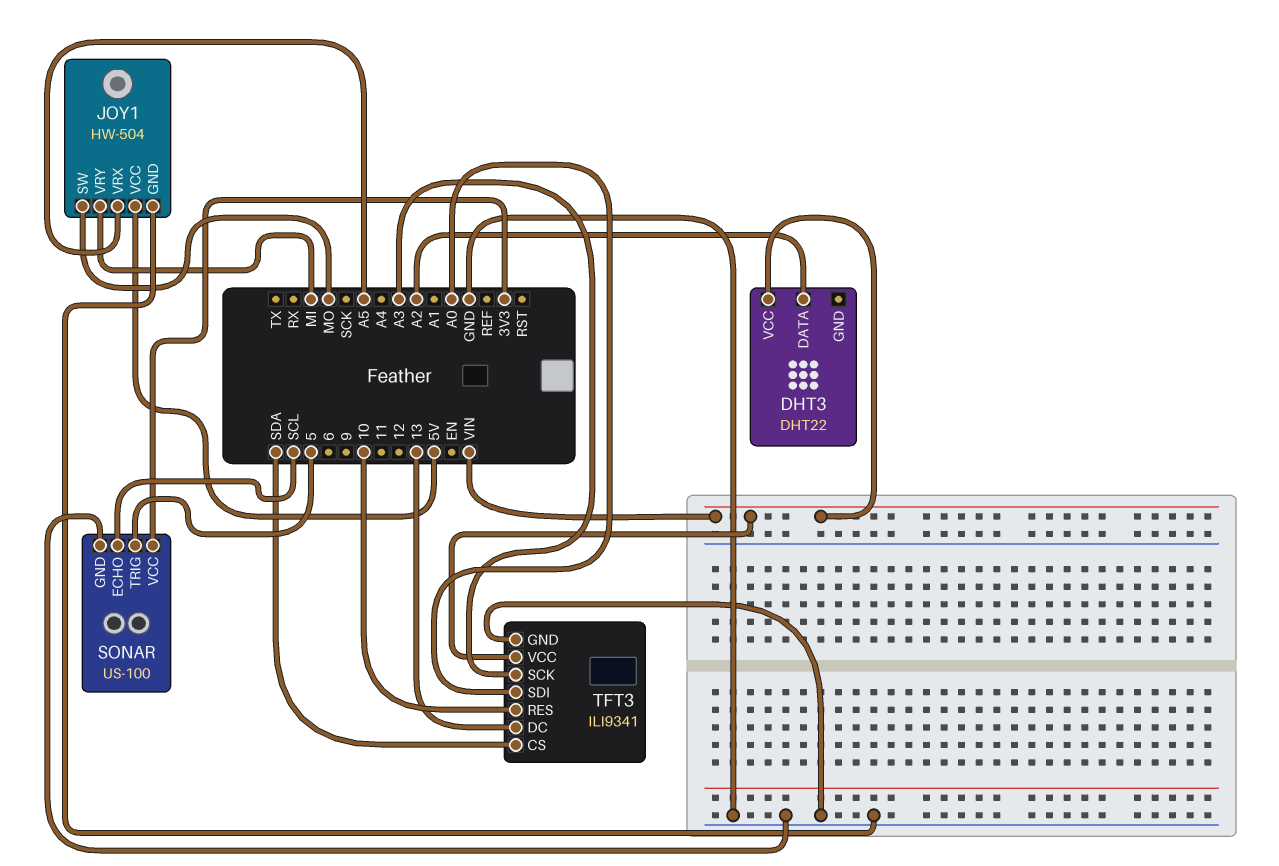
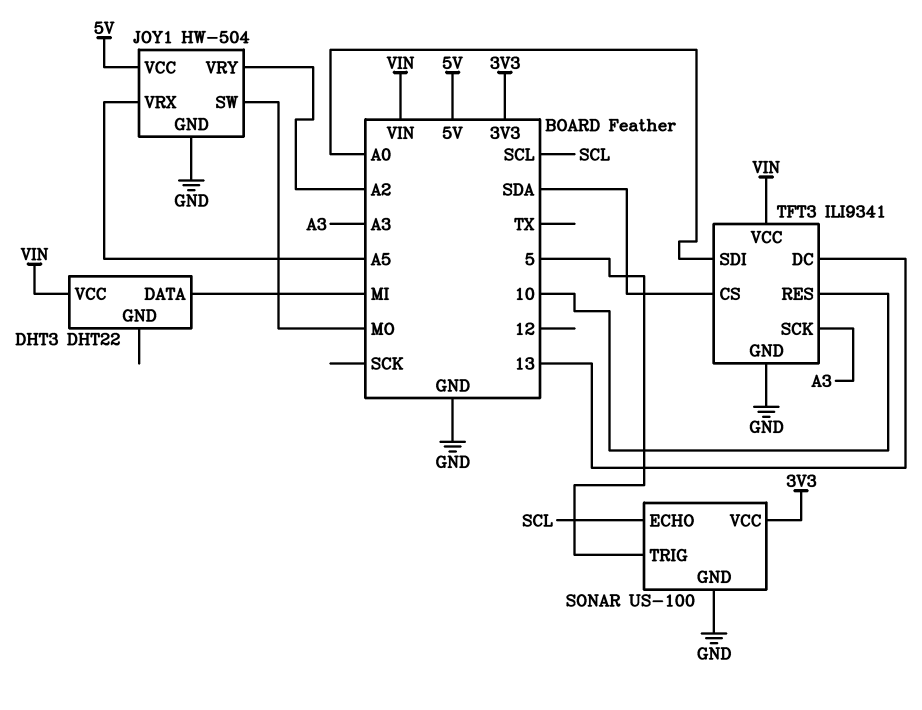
DHT3 pin DATA: A2 -> MI
JOY1 pin VRY: MI -> A2

